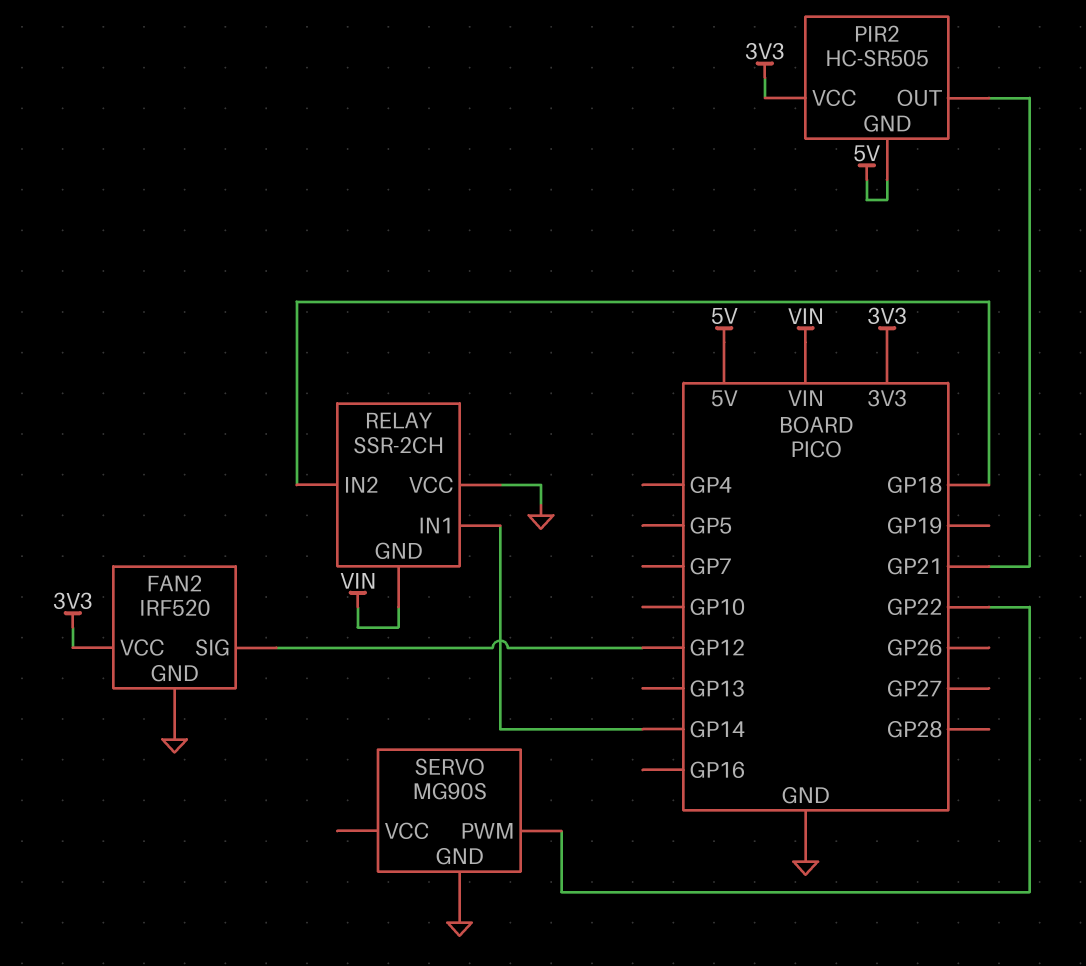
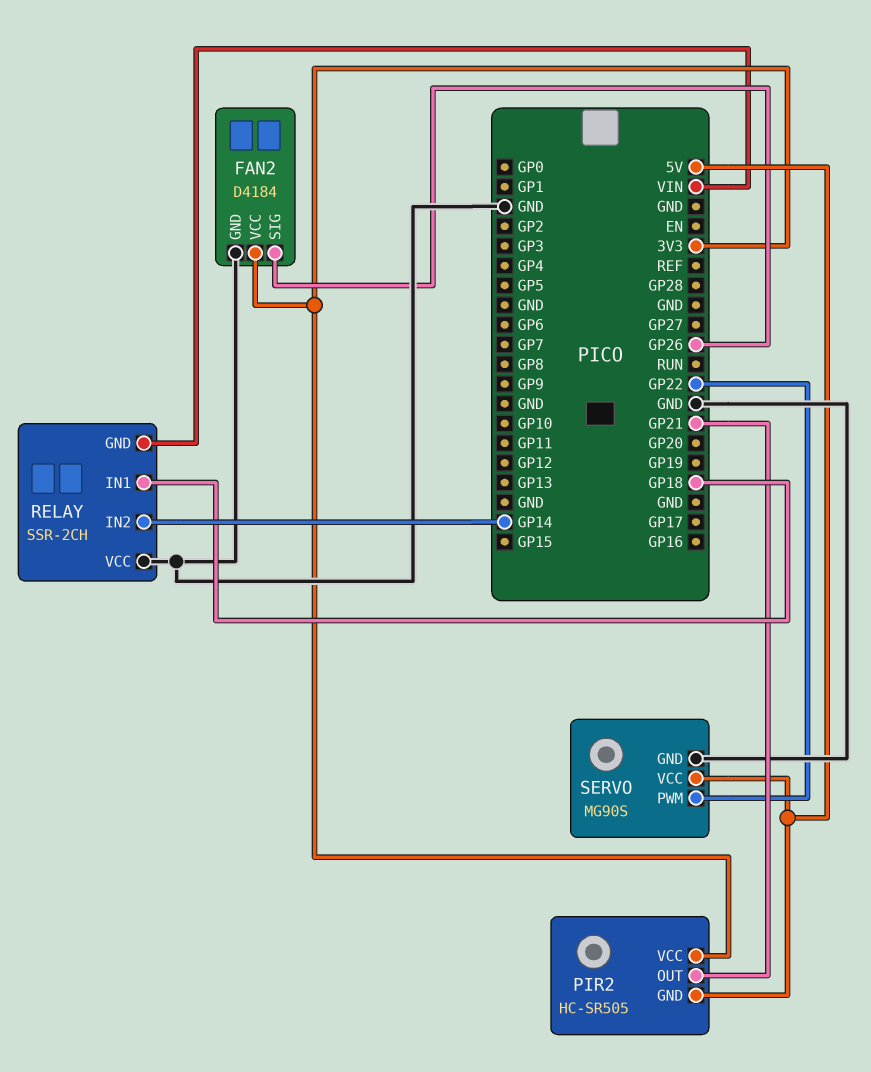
FAN2: IRF520 -> D4184
FAN2 pin SIG: GP12 -> GP26
RELAY pin IN1: GP14 -> GP18
RELAY pin IN2: GP18 -> GP14
SERVO pin VCC: none -> 5V

